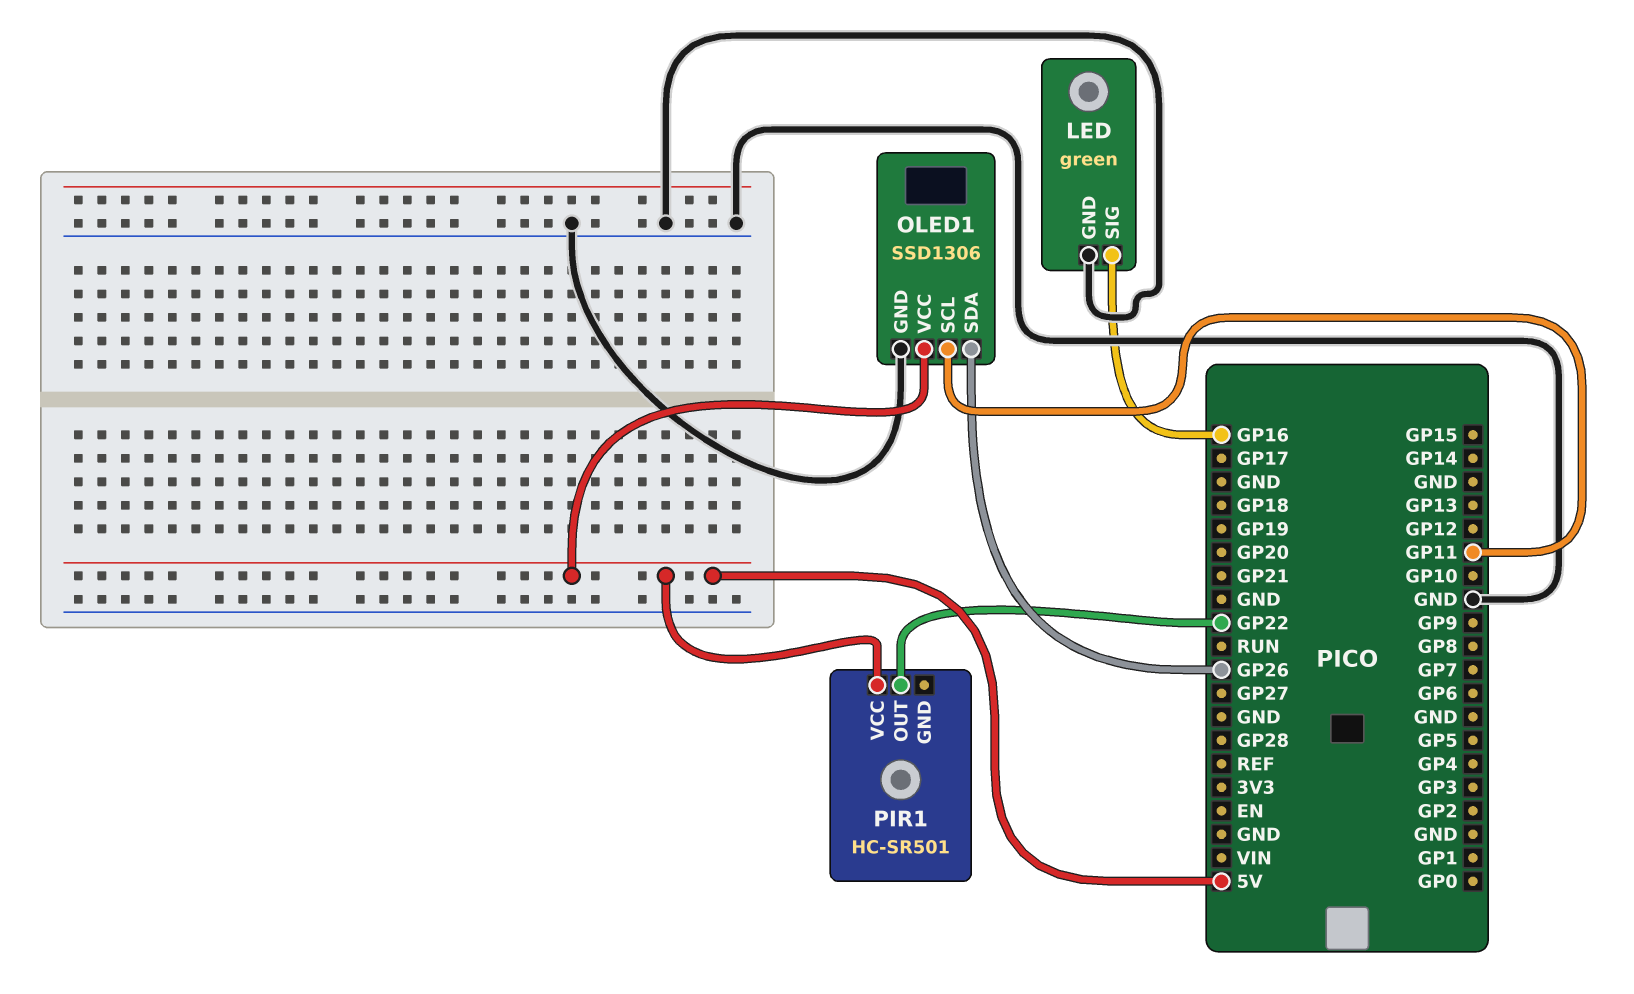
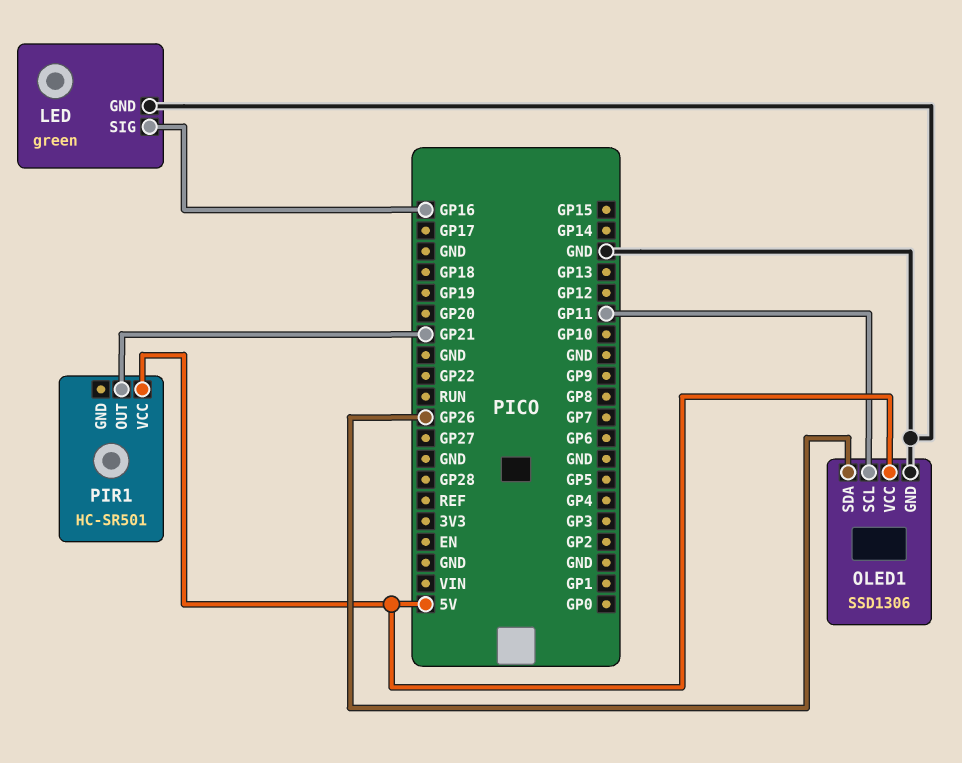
PIR1 pin OUT: GP22 -> GP21

